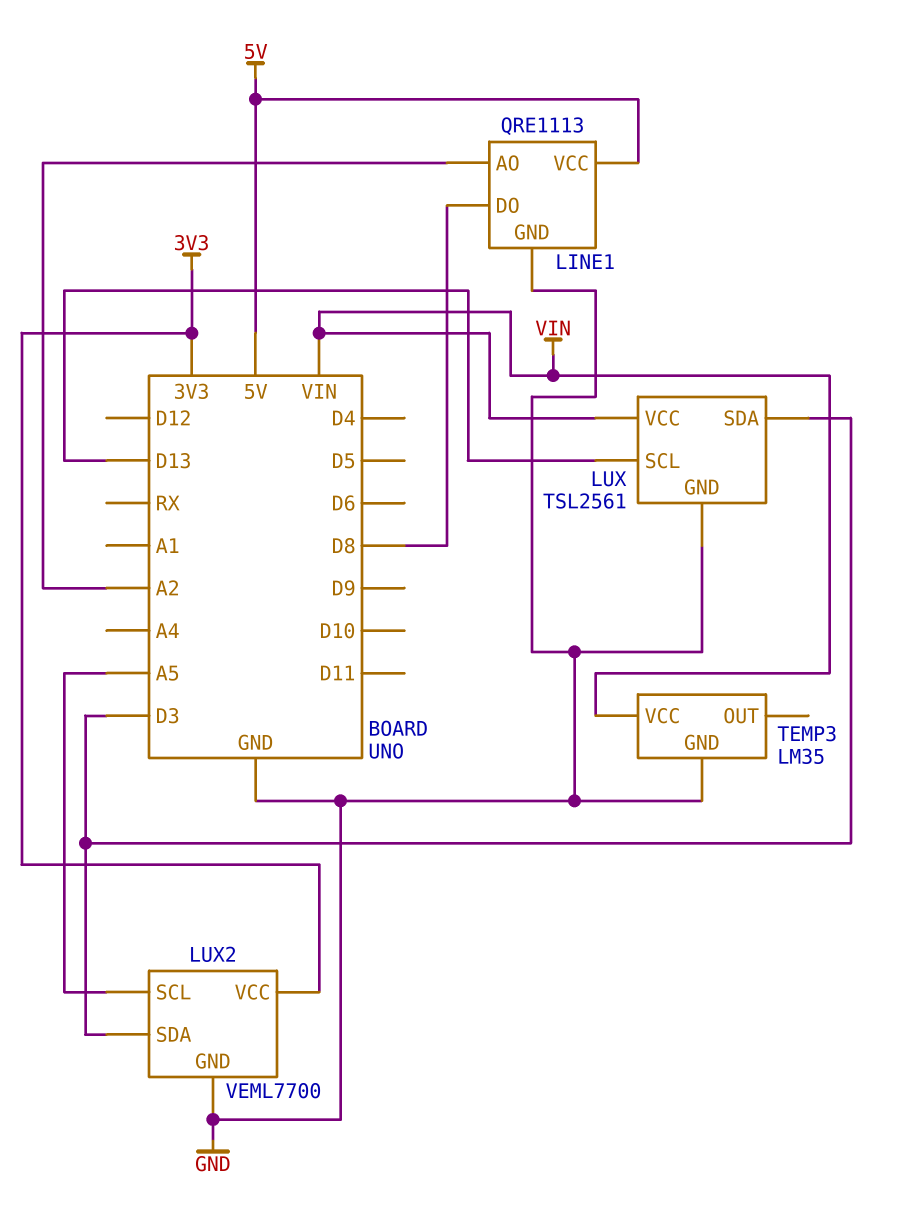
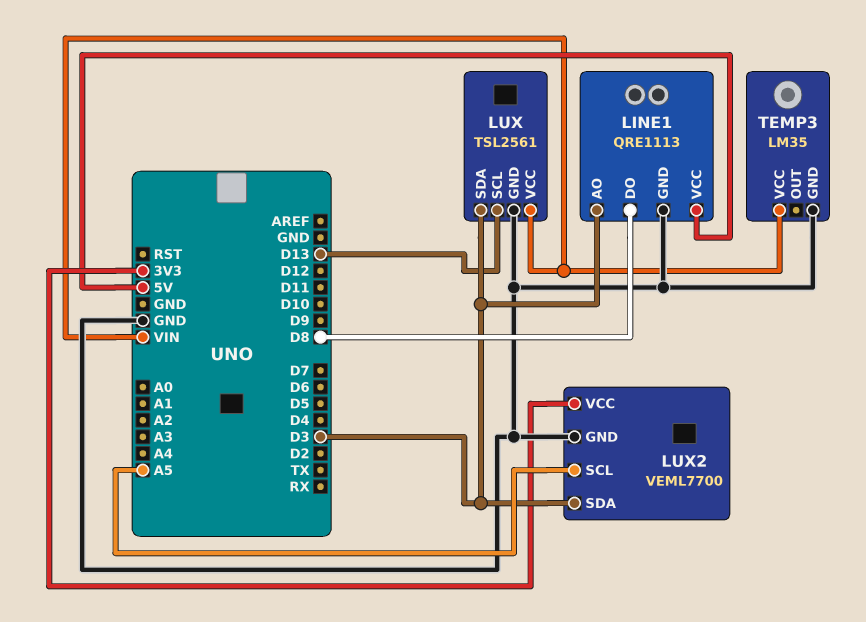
LINE1 pin AO: A2 -> D3

